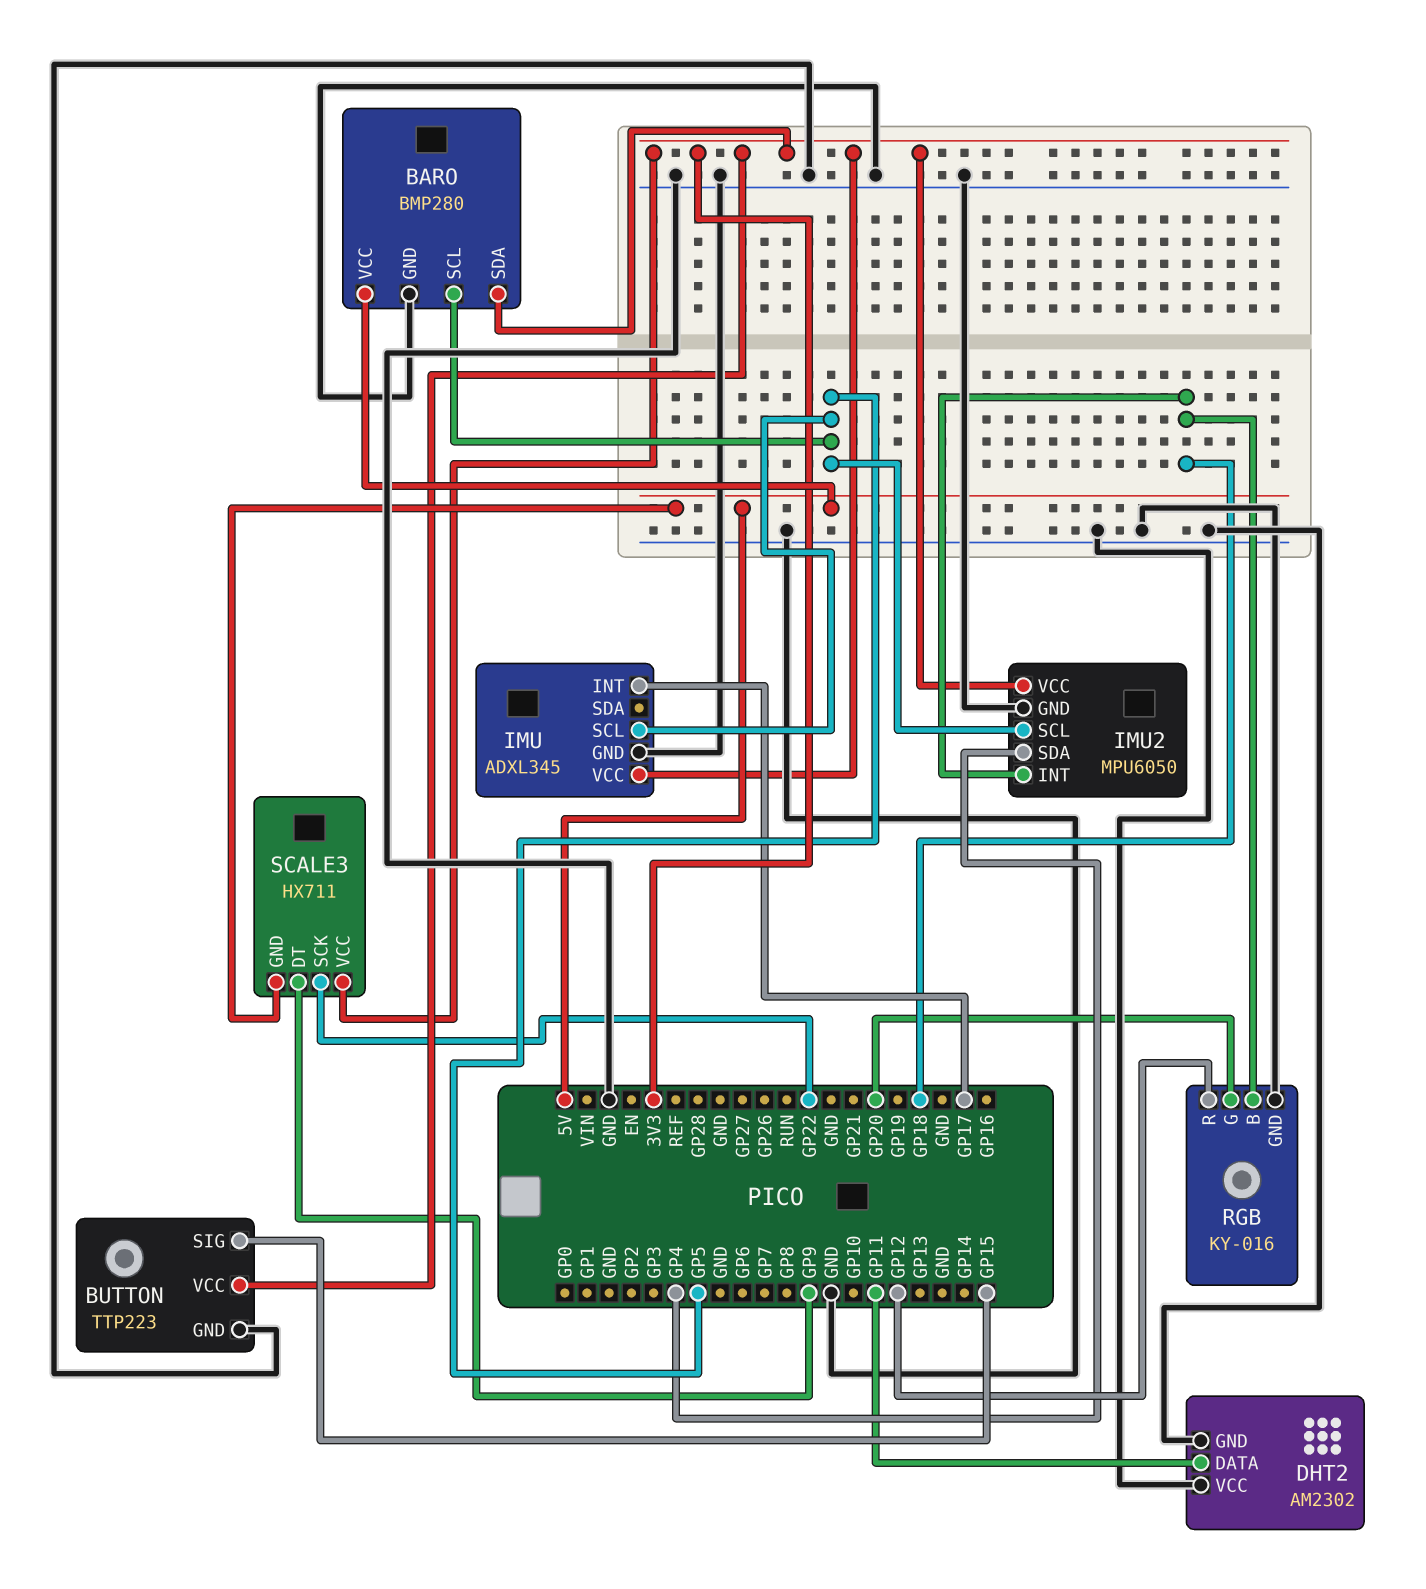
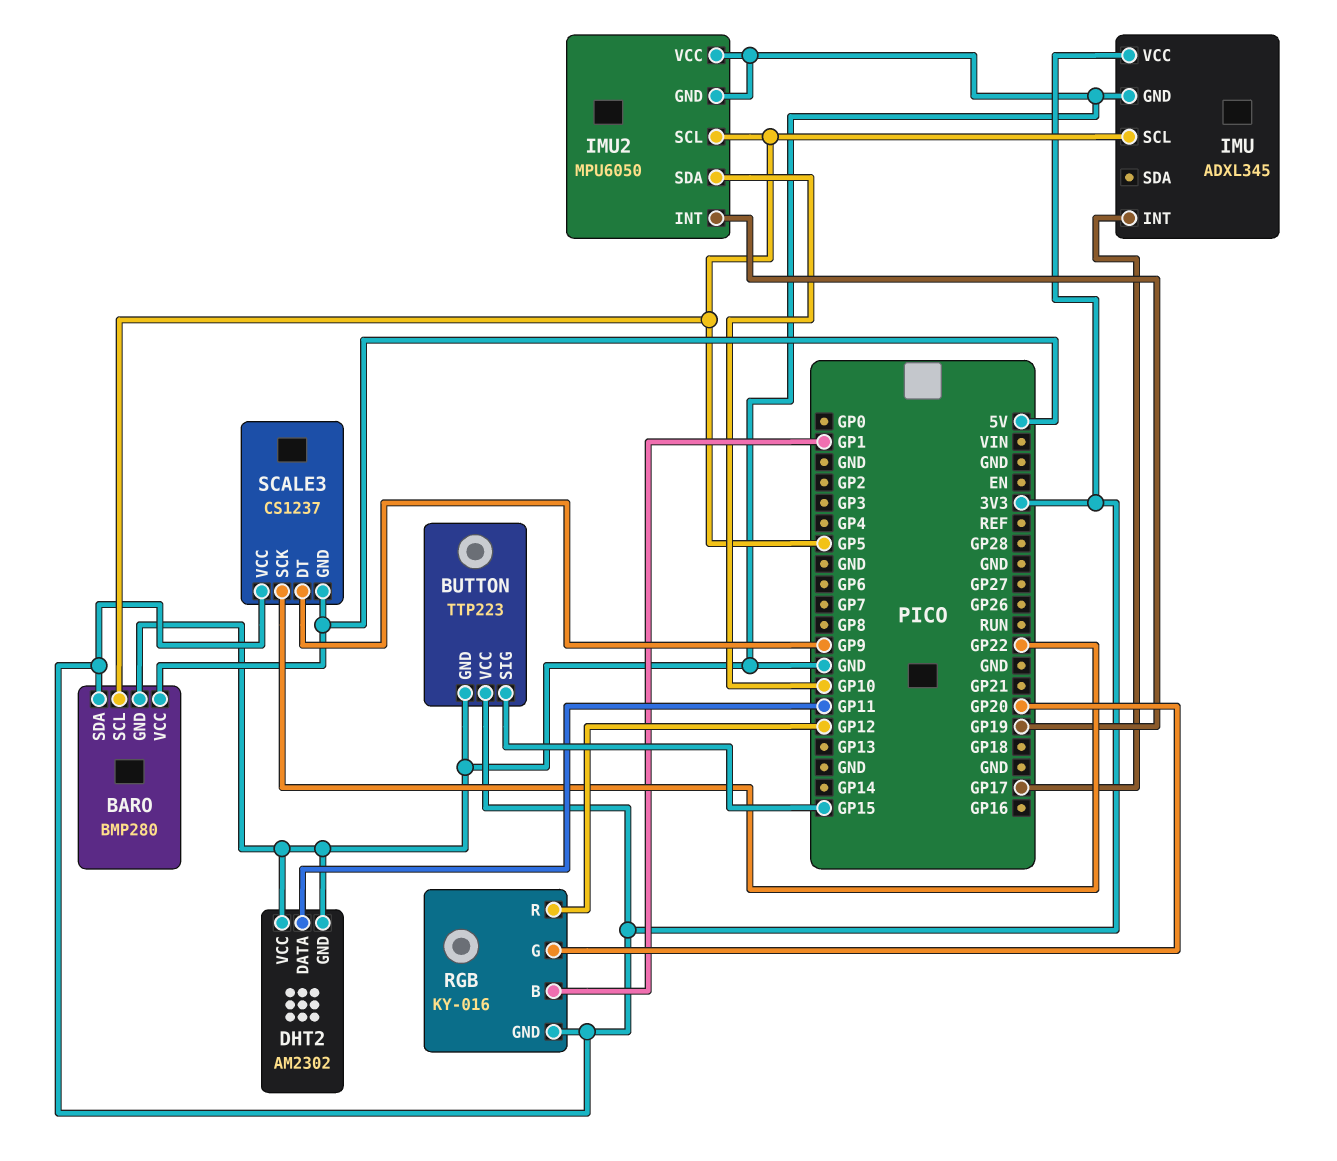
IMU2 pin INT: GP18 -> GP19
IMU2 pin SDA: GP4 -> GP10
IMU2 pin VCC: 3V3 -> GND
RGB pin B: GP18 -> GP1
RGB pin GND: GND -> 3V3
SCALE3: HX711 -> CS1237

